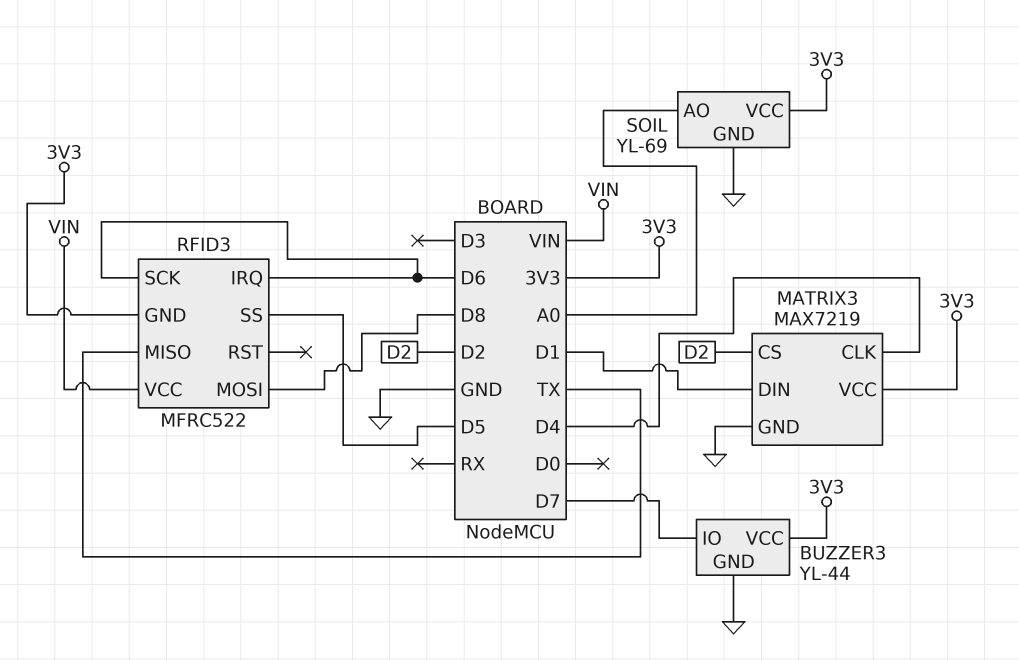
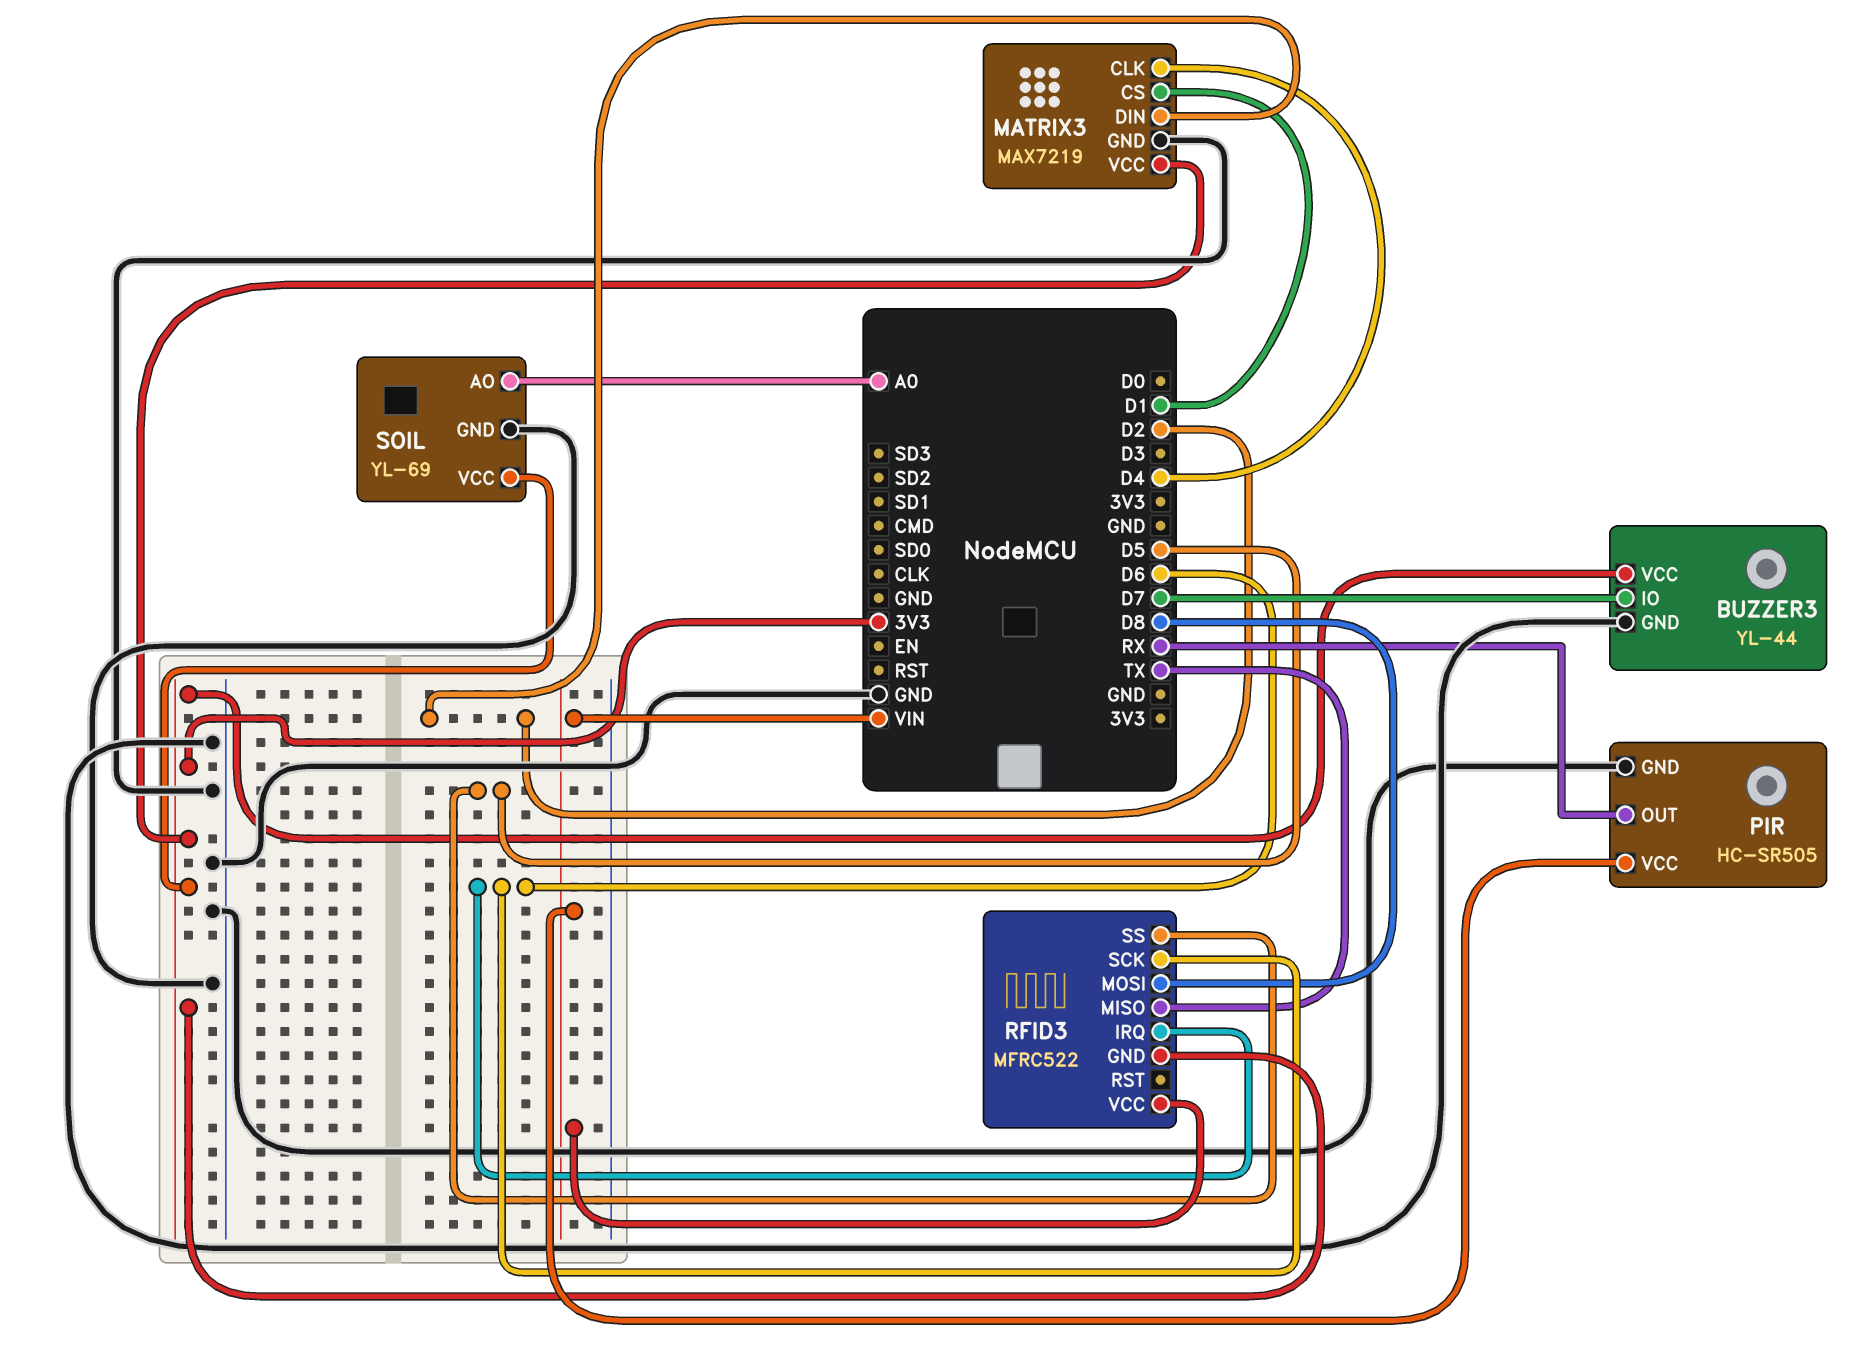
MATRIX3 pin CS: D2 -> D1
MATRIX3 pin DIN: D1 -> D2
PIR: none -> HC-SR505
PIR pin GND: none -> GND
PIR pin OUT: none -> RX
PIR pin VCC: none -> VIN

